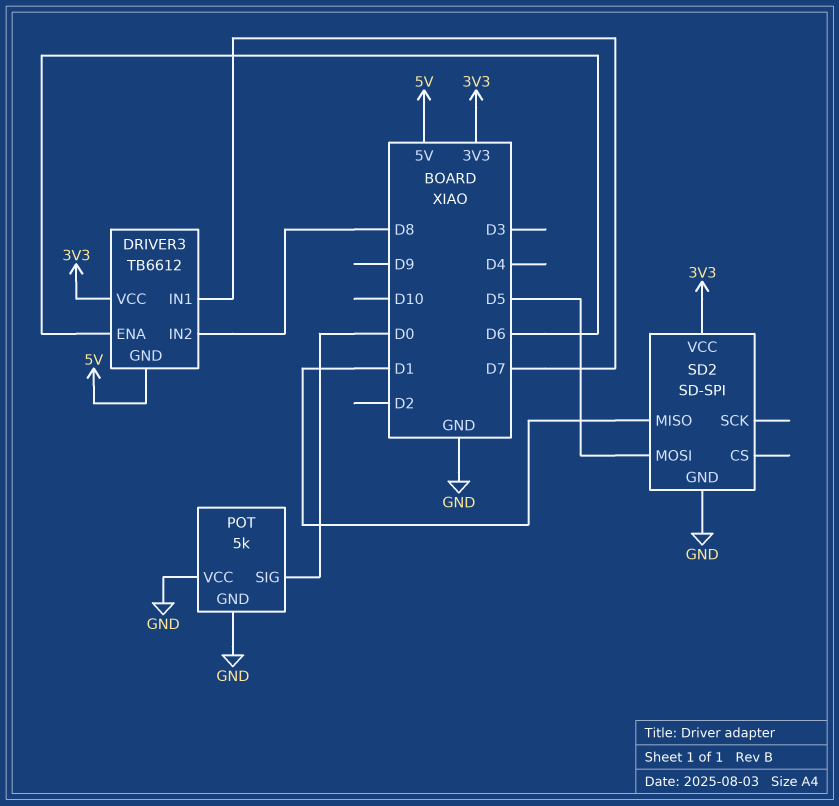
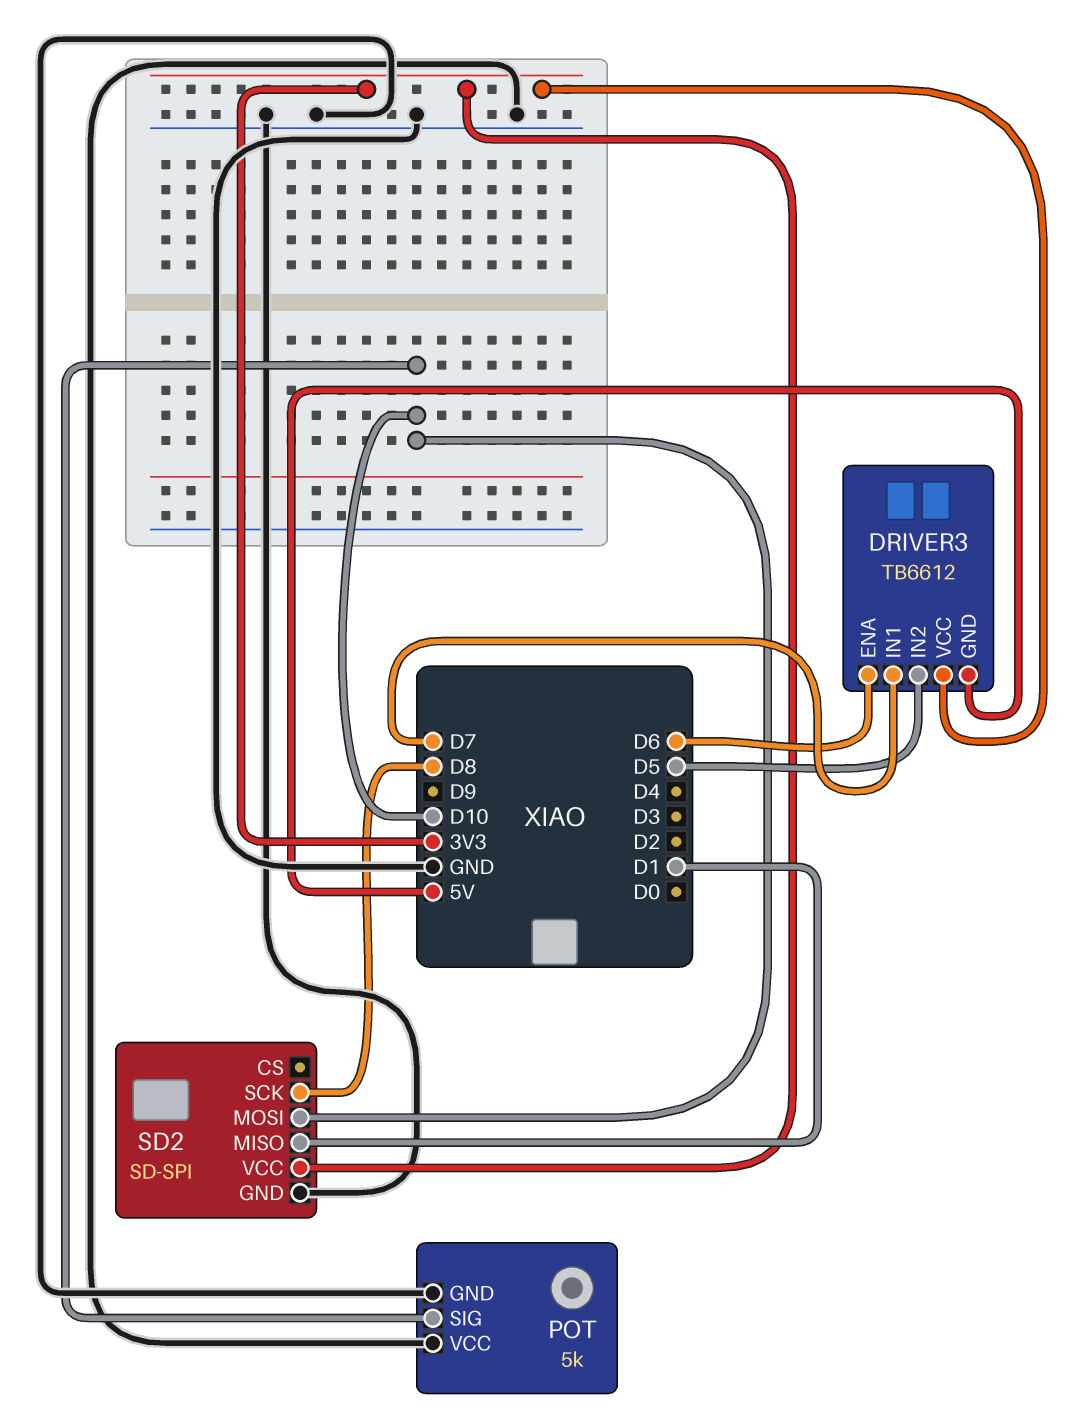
DRIVER3 pin IN2: D8 -> D5
POT pin SIG: D0 -> D10
SD2 pin MOSI: D5 -> D10
SD2 pin SCK: none -> D8

